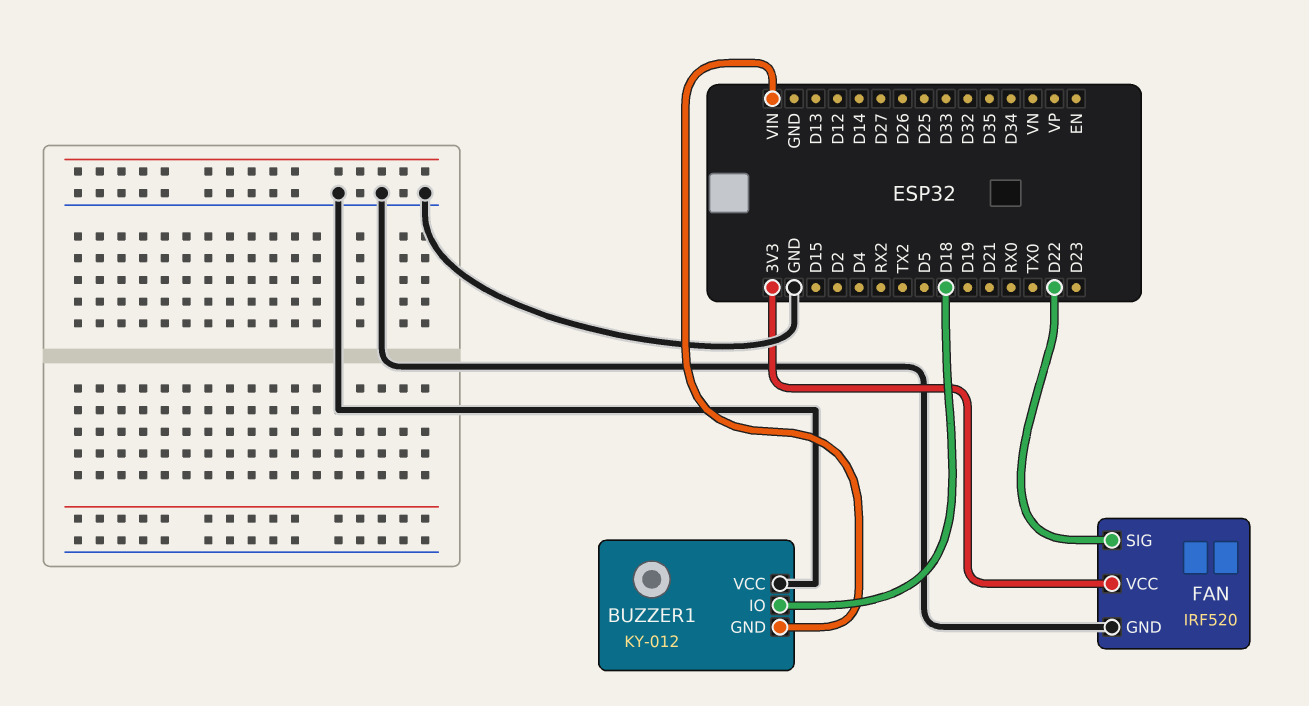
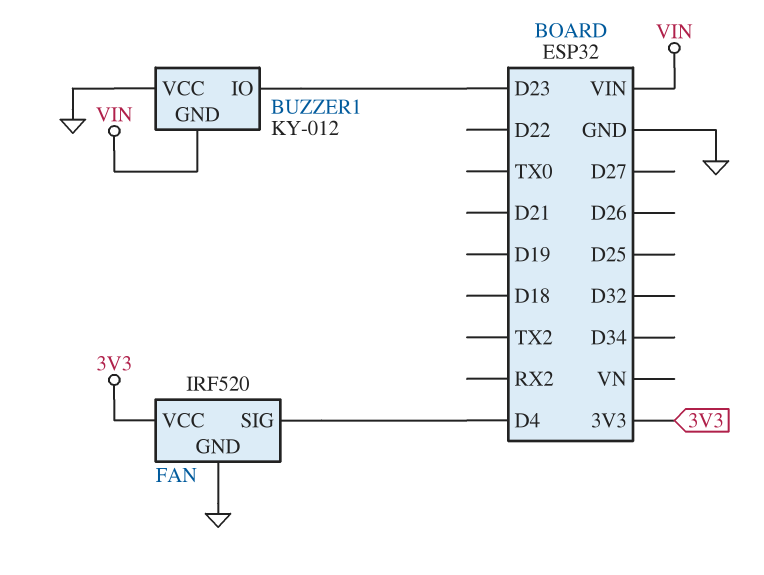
BUZZER1 pin IO: D18 -> D23
FAN pin SIG: D22 -> D4

